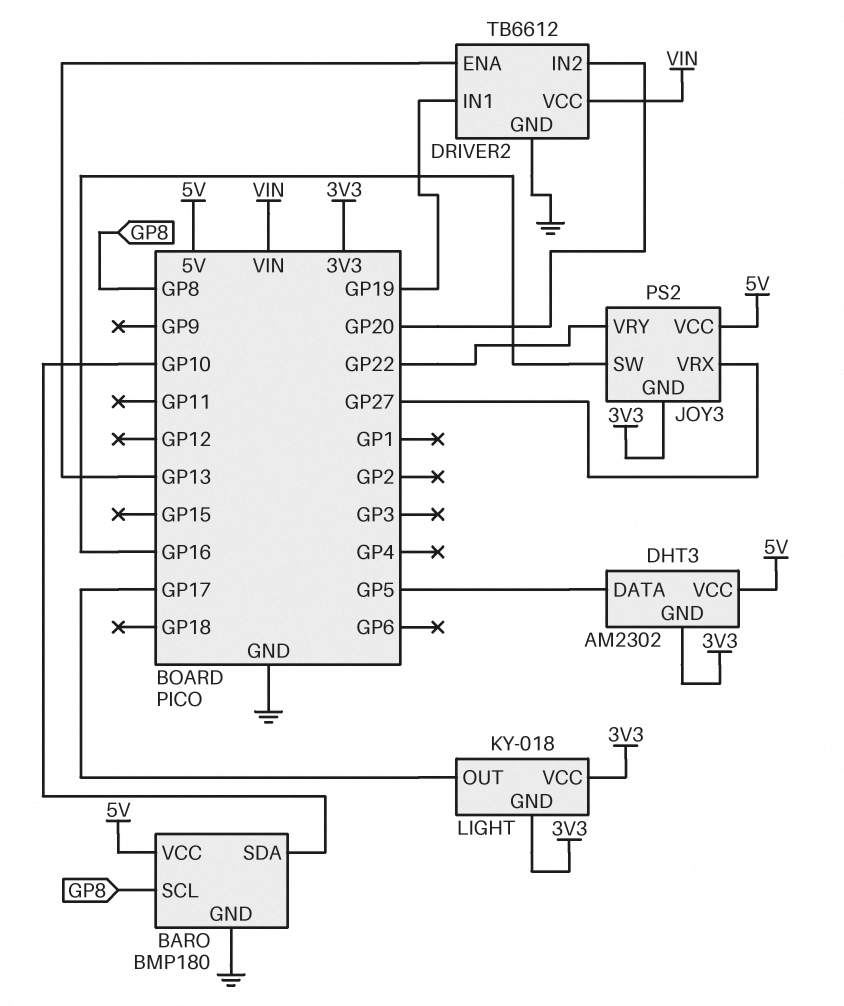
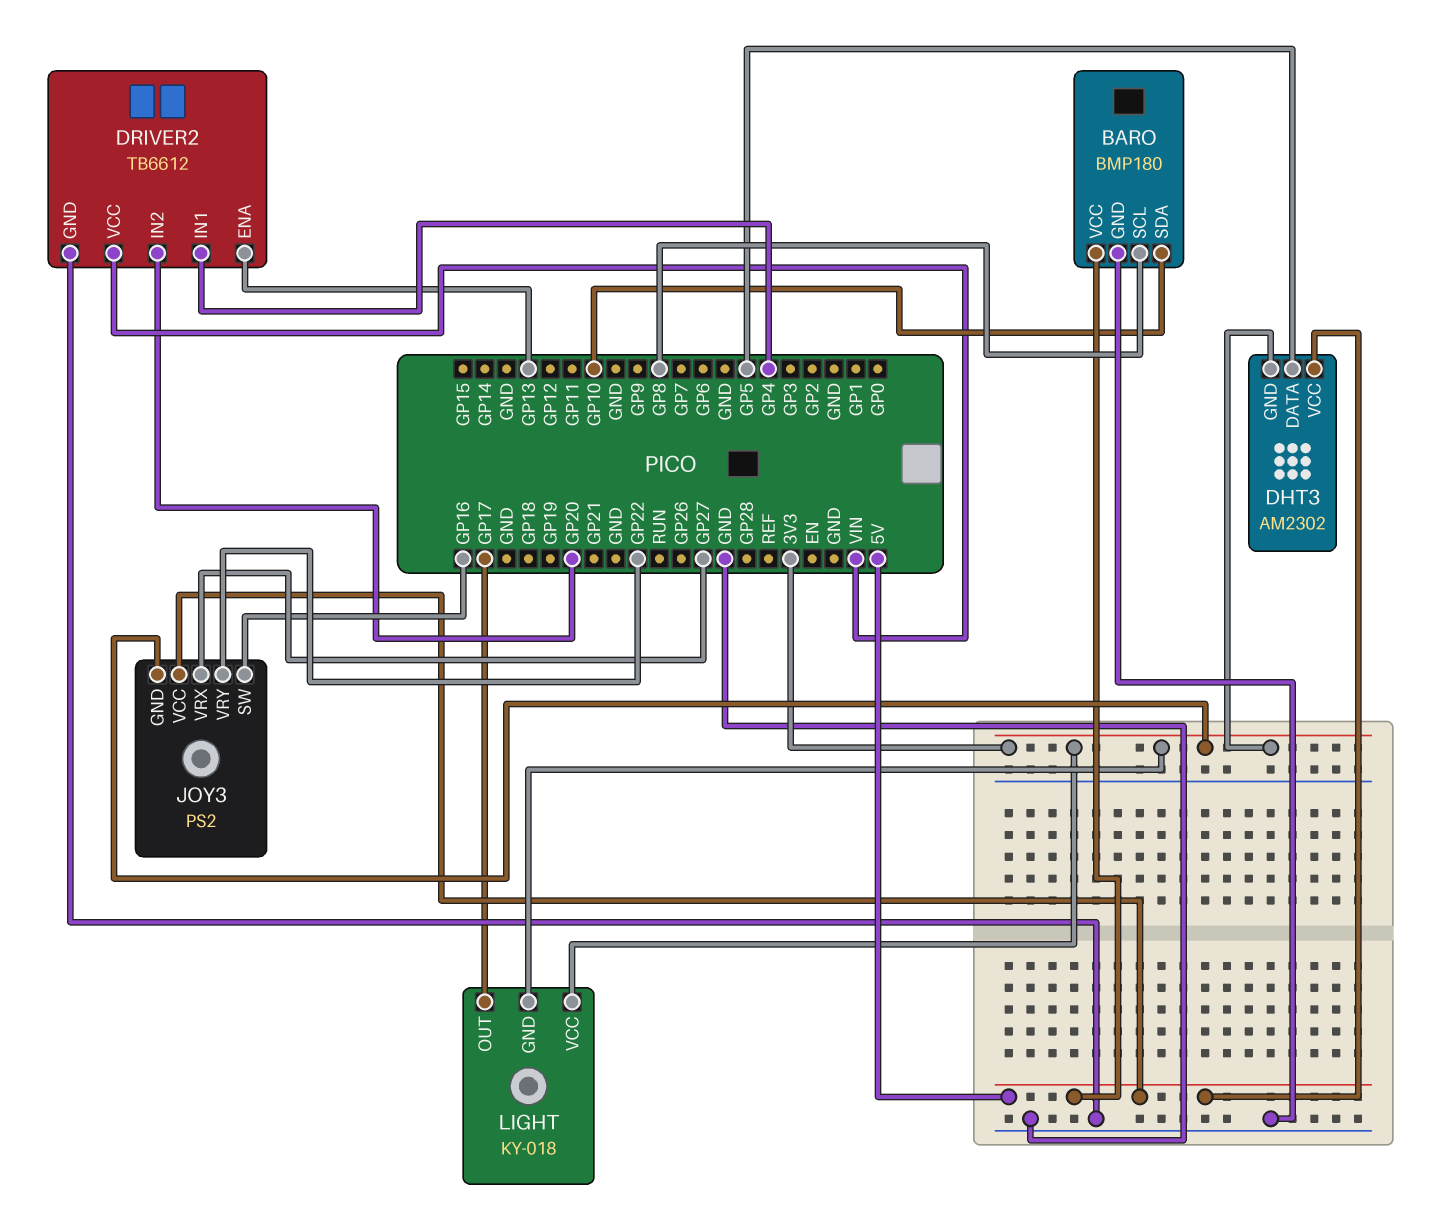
DRIVER2 pin IN1: GP19 -> GP4

